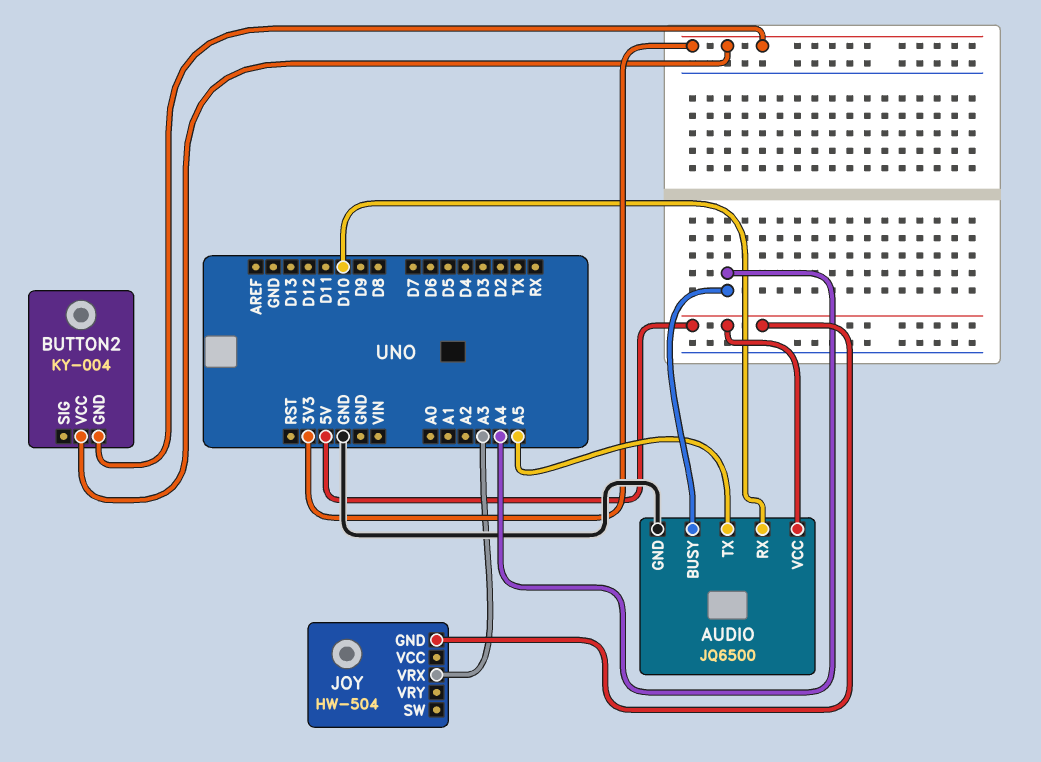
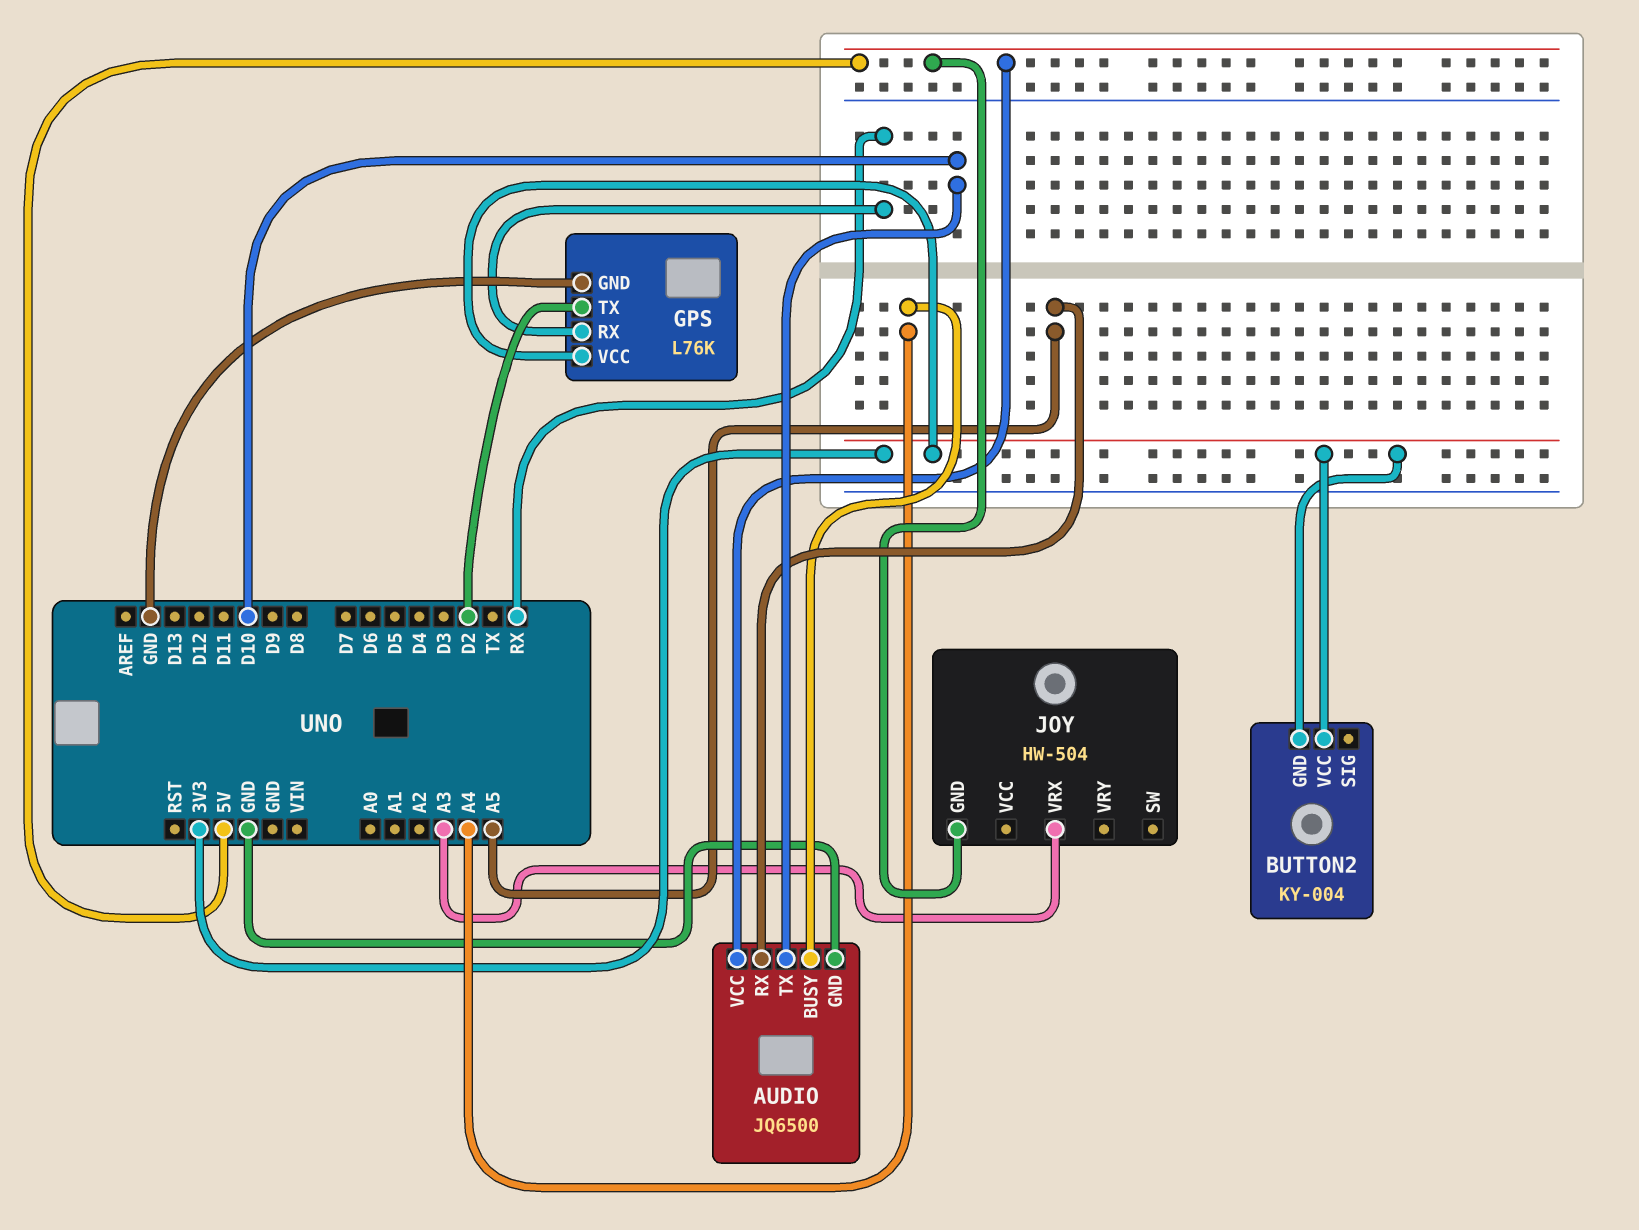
AUDIO pin RX: D10 -> A5
AUDIO pin TX: A5 -> D10
GPS: none -> L76K
GPS pin GND: none -> GND
GPS pin RX: none -> RX
GPS pin TX: none -> D2
GPS pin VCC: none -> 3V3

